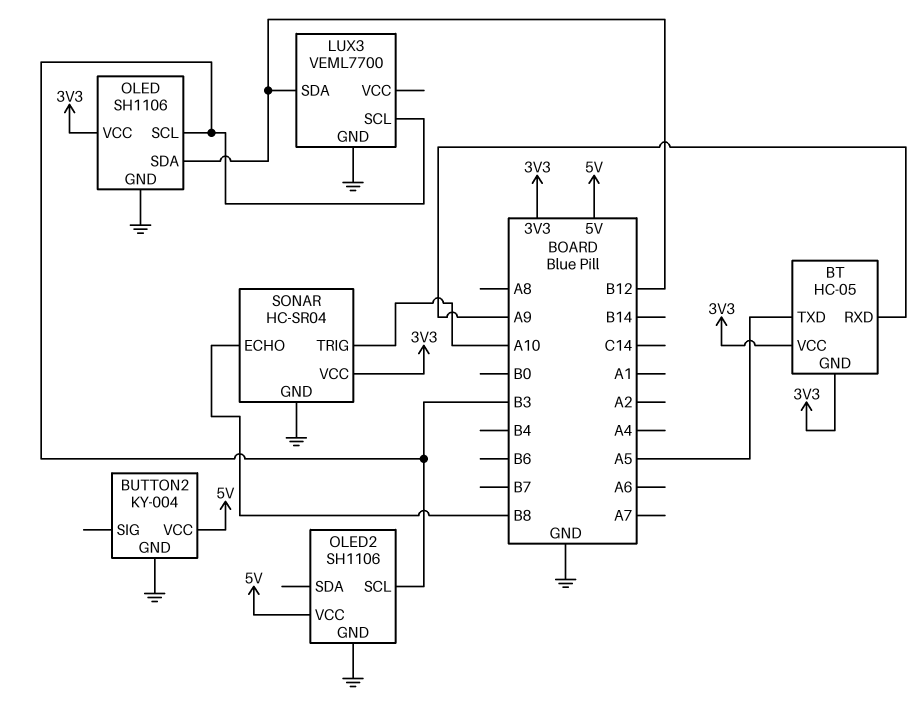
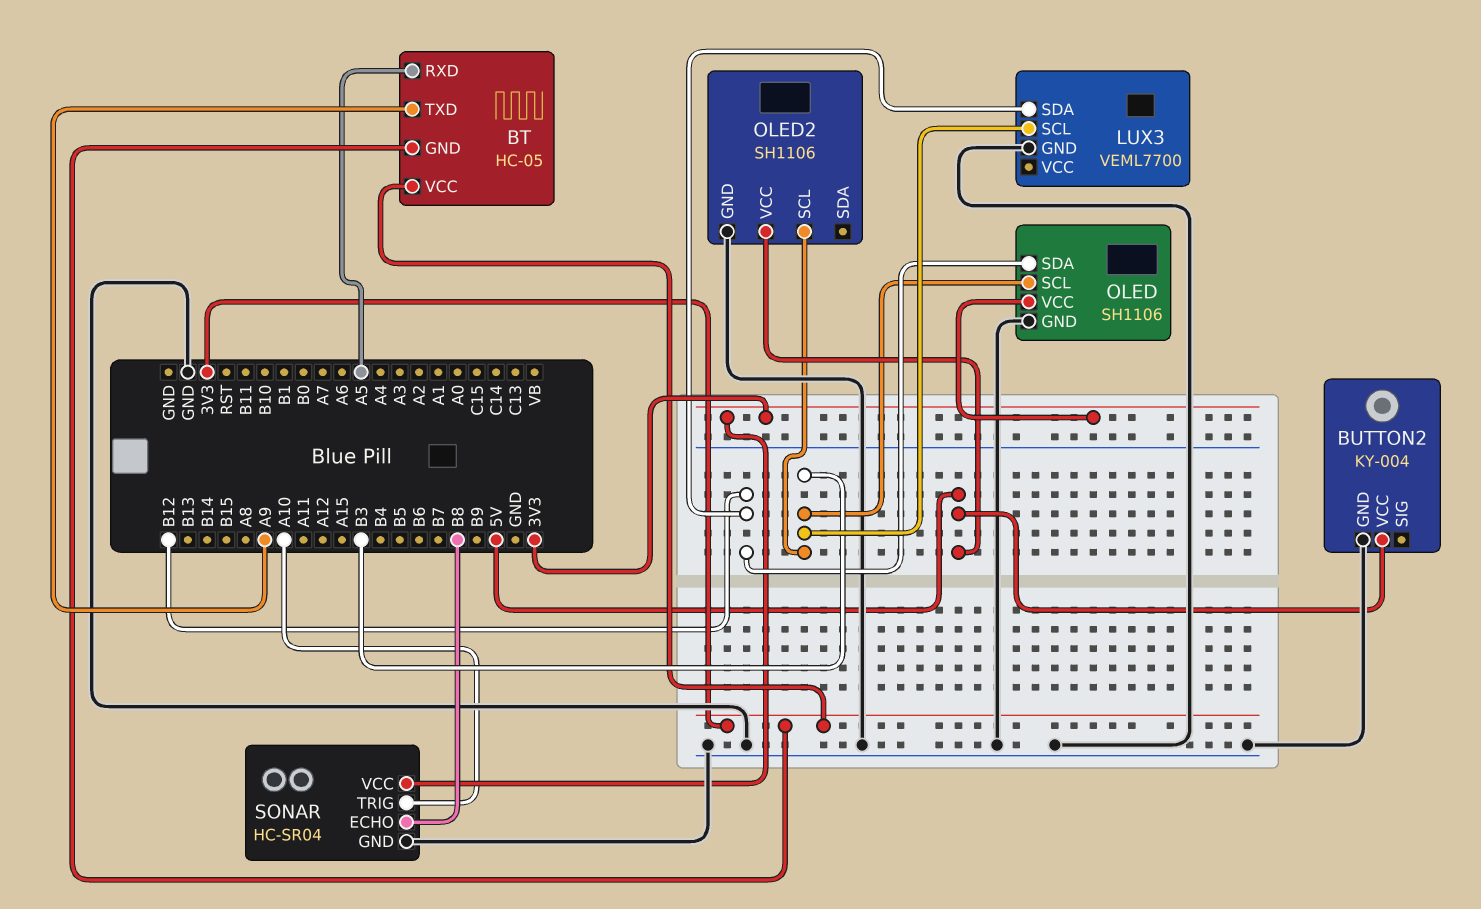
BT pin RXD: A9 -> A5
BT pin TXD: A5 -> A9

